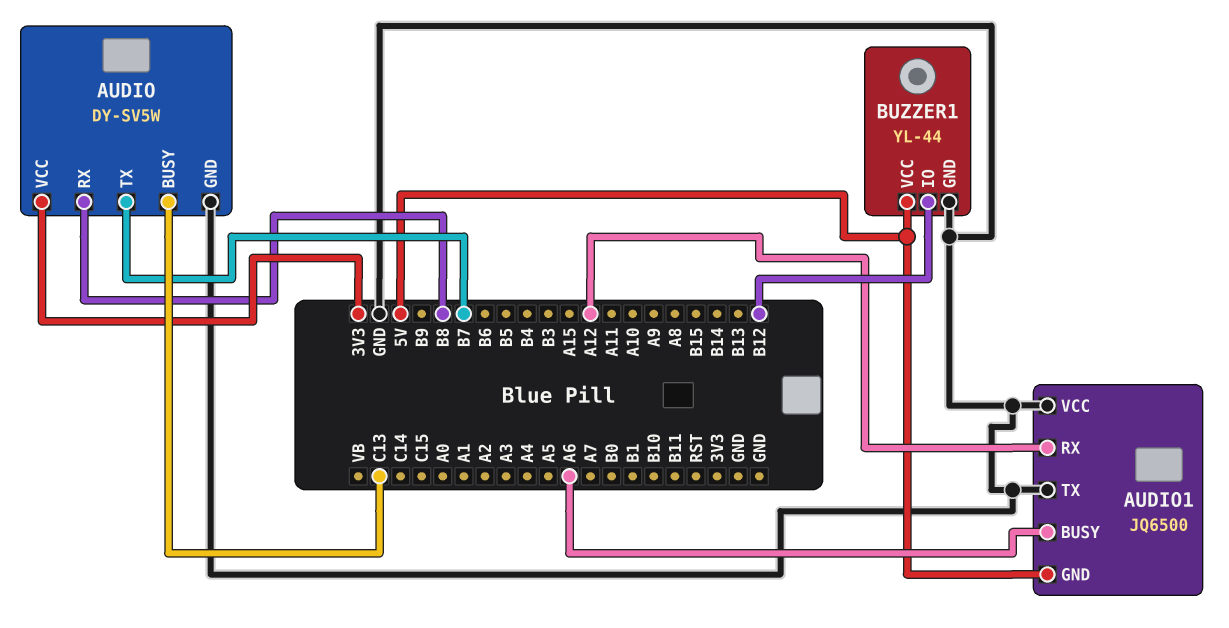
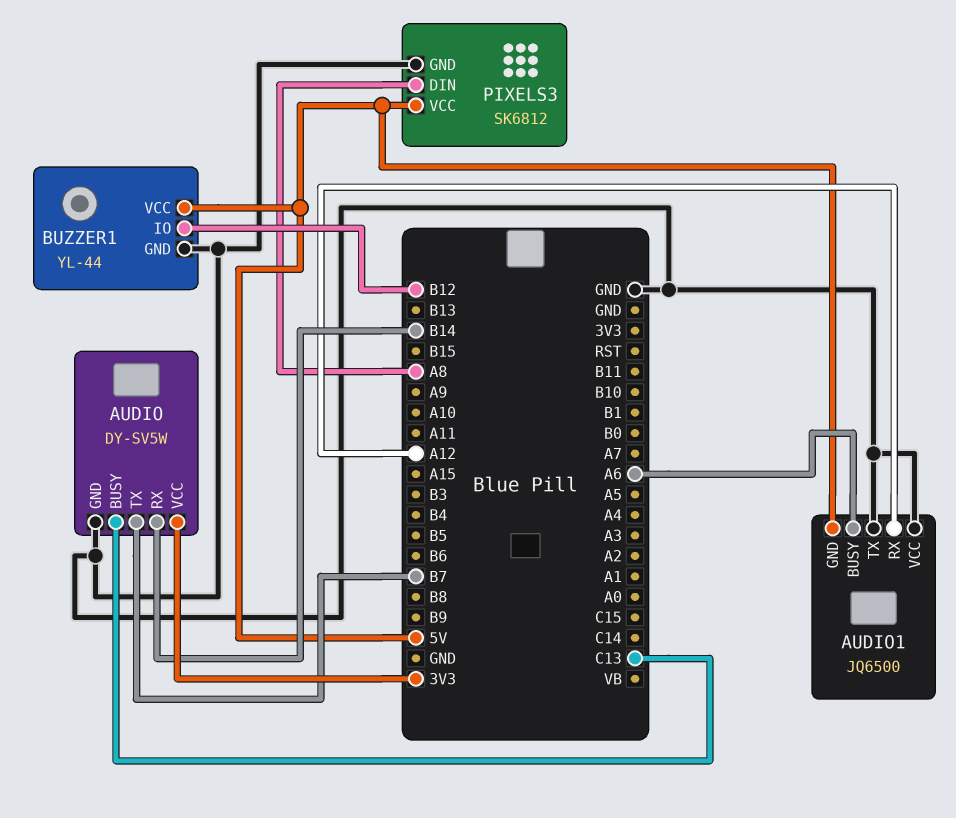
AUDIO pin RX: B8 -> B14
PIXELS3: none -> SK6812
PIXELS3 pin DIN: none -> A8
PIXELS3 pin GND: none -> GND
PIXELS3 pin VCC: none -> 5V

